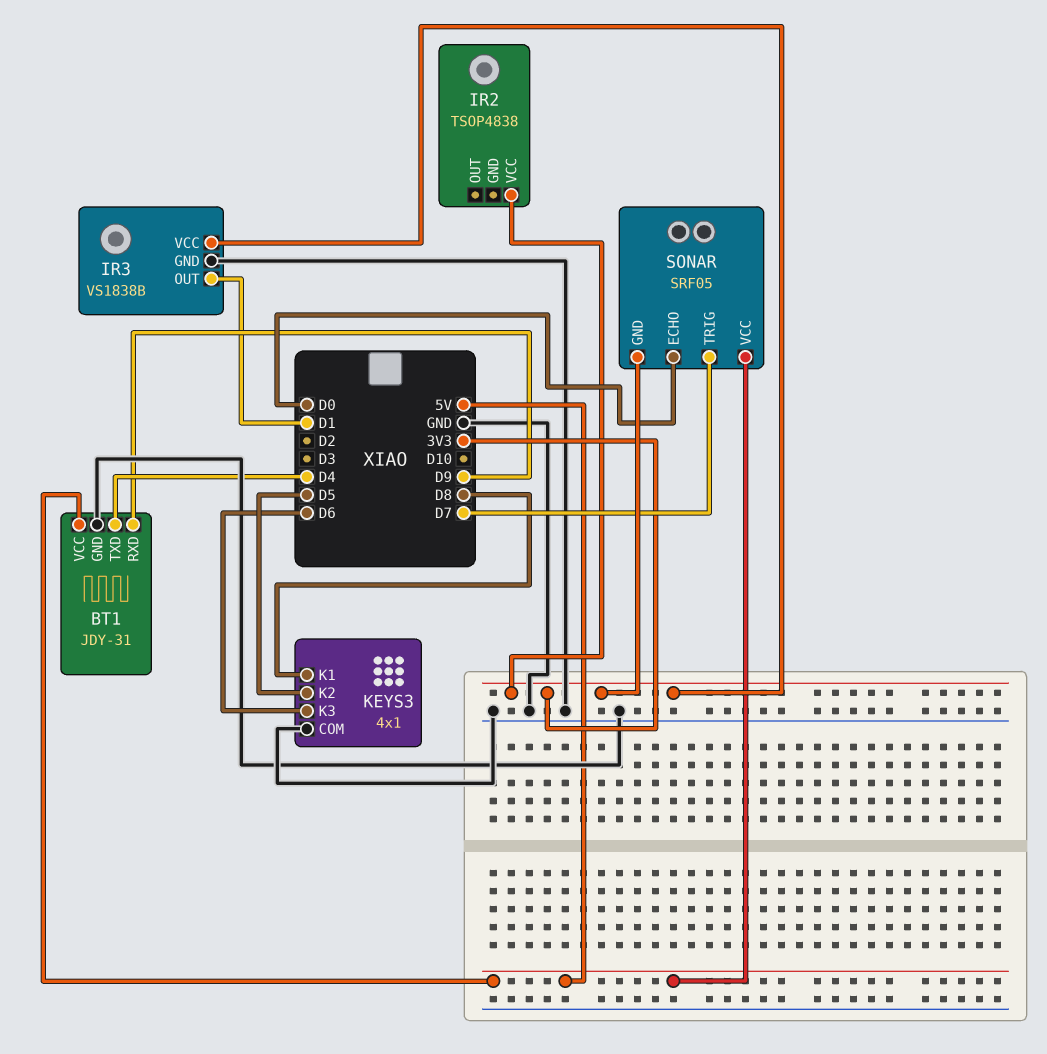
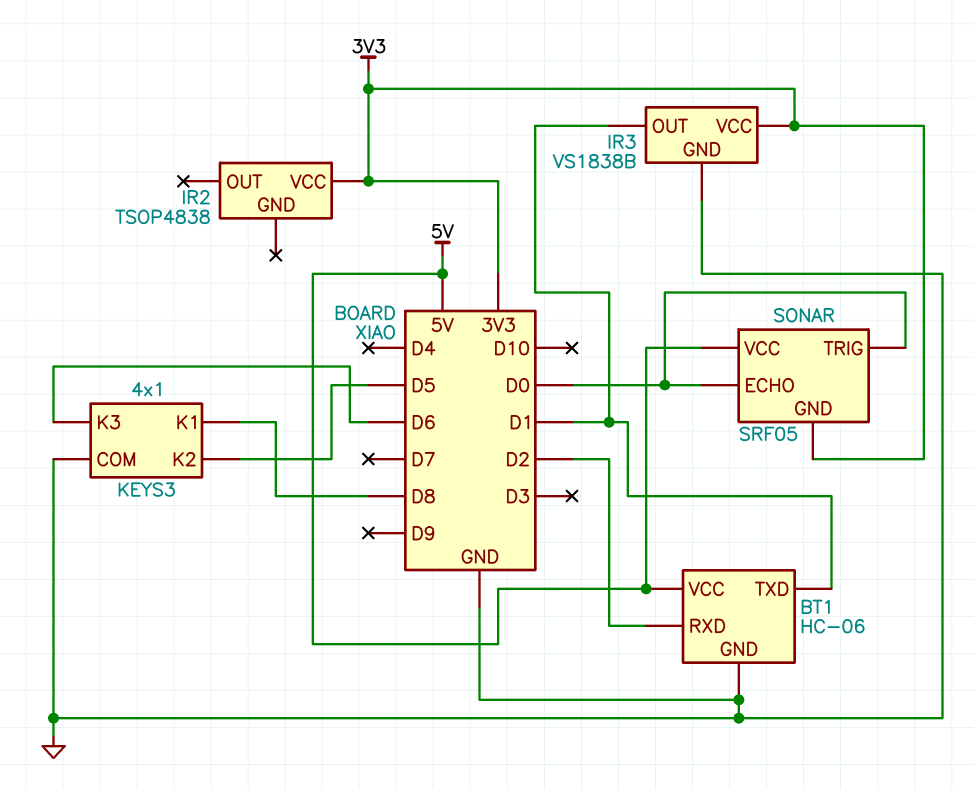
BT1: JDY-31 -> HC-06
BT1 pin RXD: D9 -> D2
BT1 pin TXD: D4 -> D1
SONAR pin TRIG: D7 -> D0

